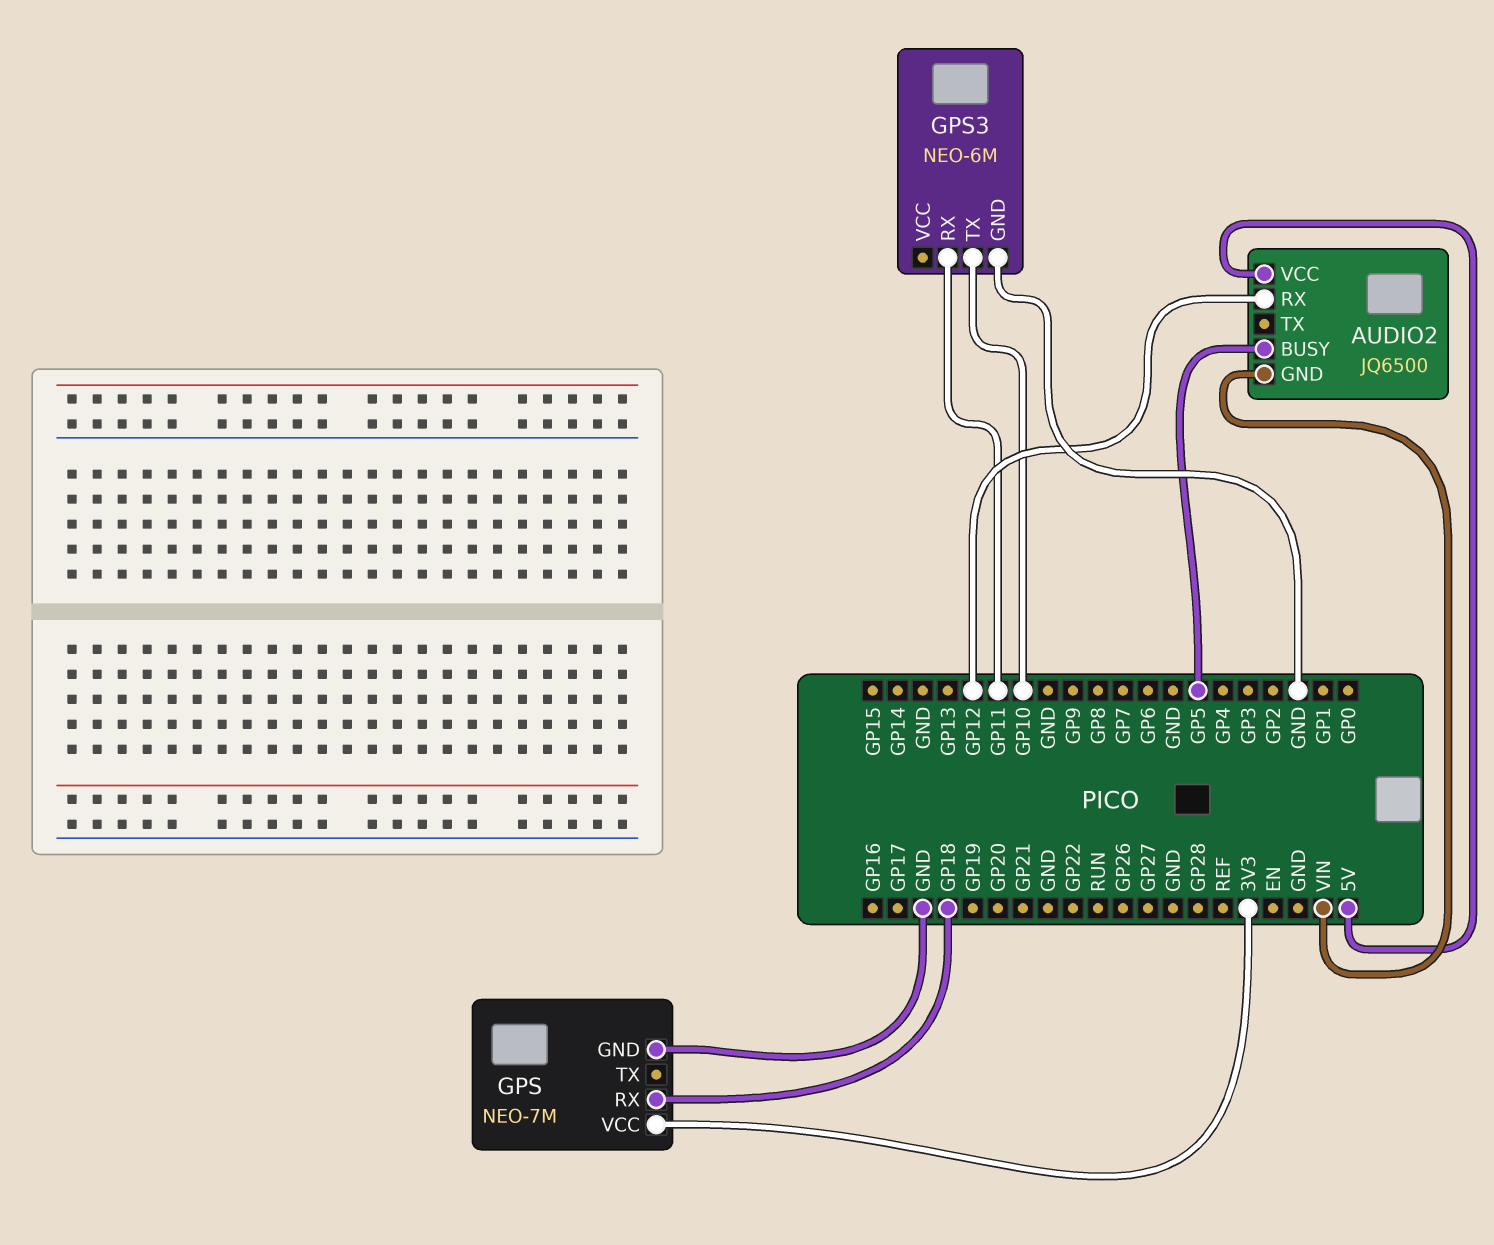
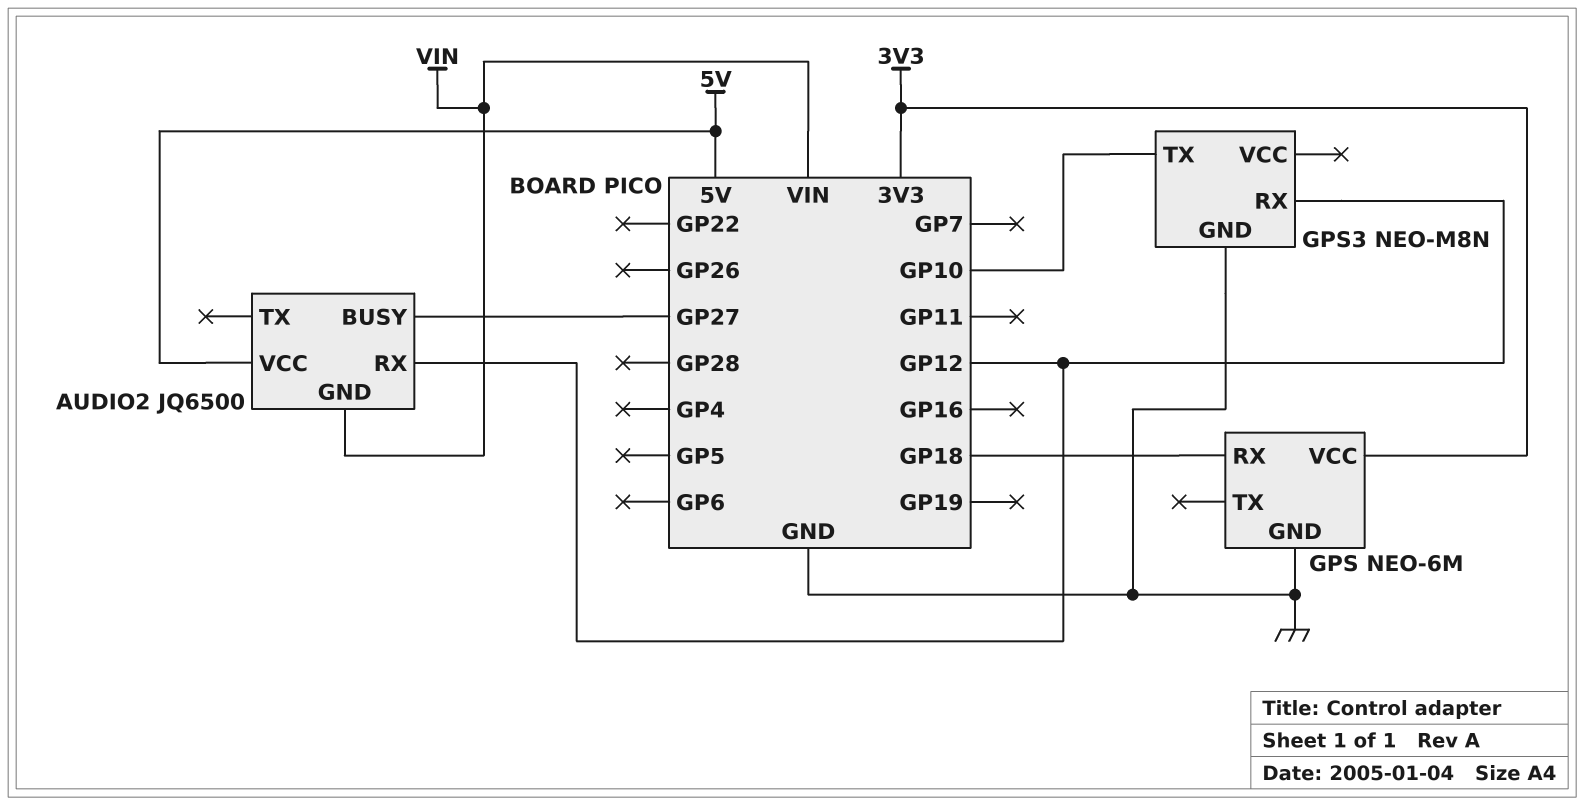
AUDIO2 pin BUSY: GP5 -> GP27
GPS: NEO-7M -> NEO-6M
GPS3: NEO-6M -> NEO-M8N
GPS3 pin RX: GP11 -> GP12

